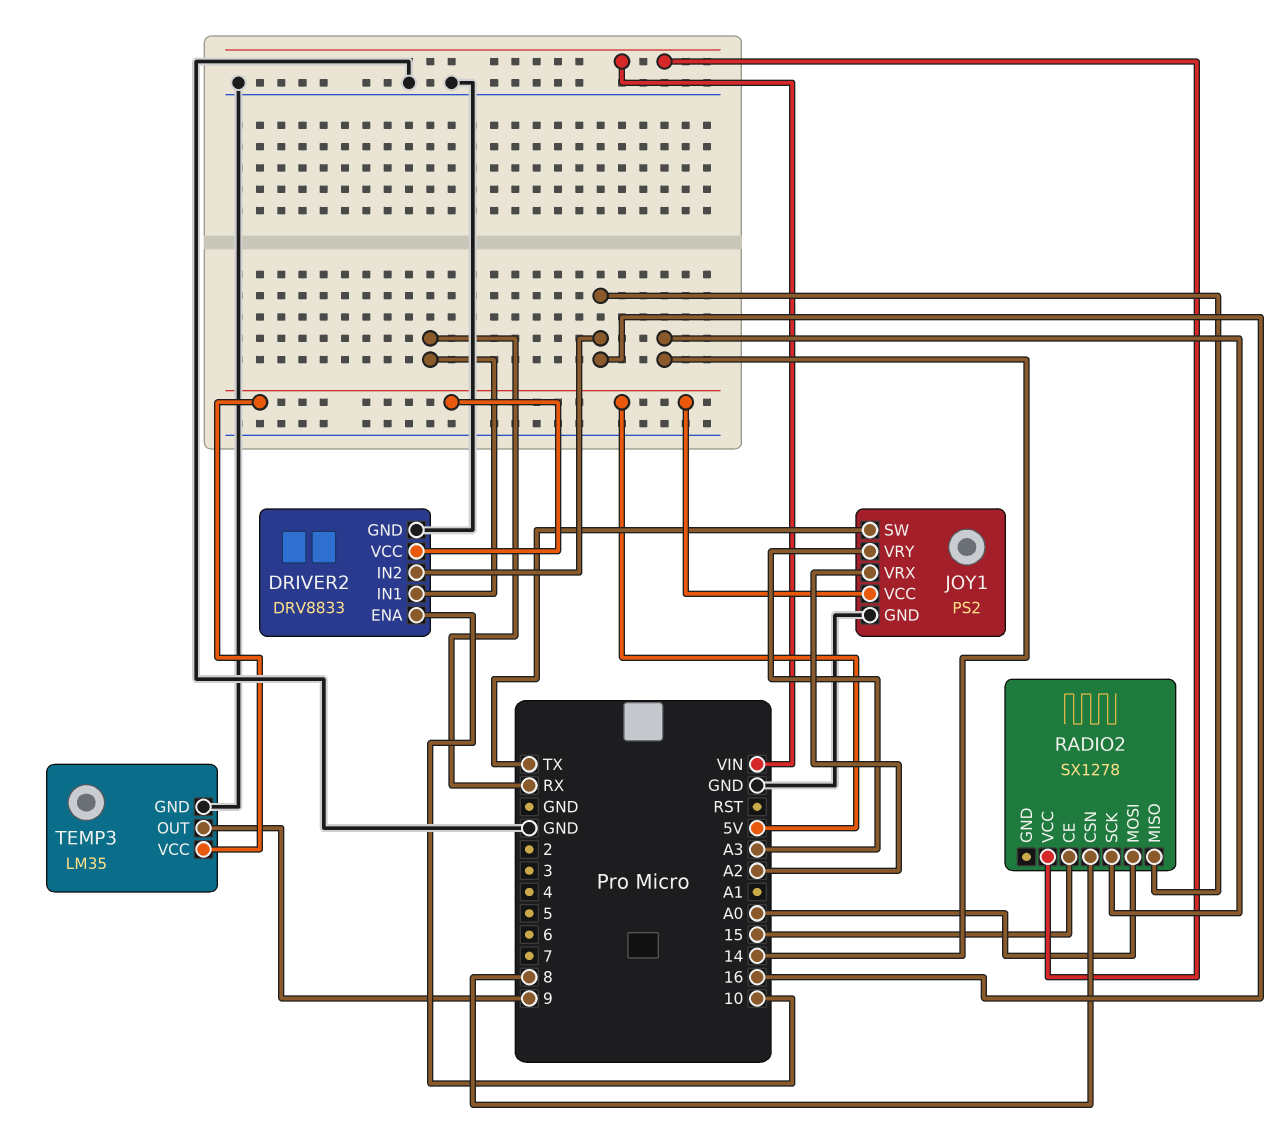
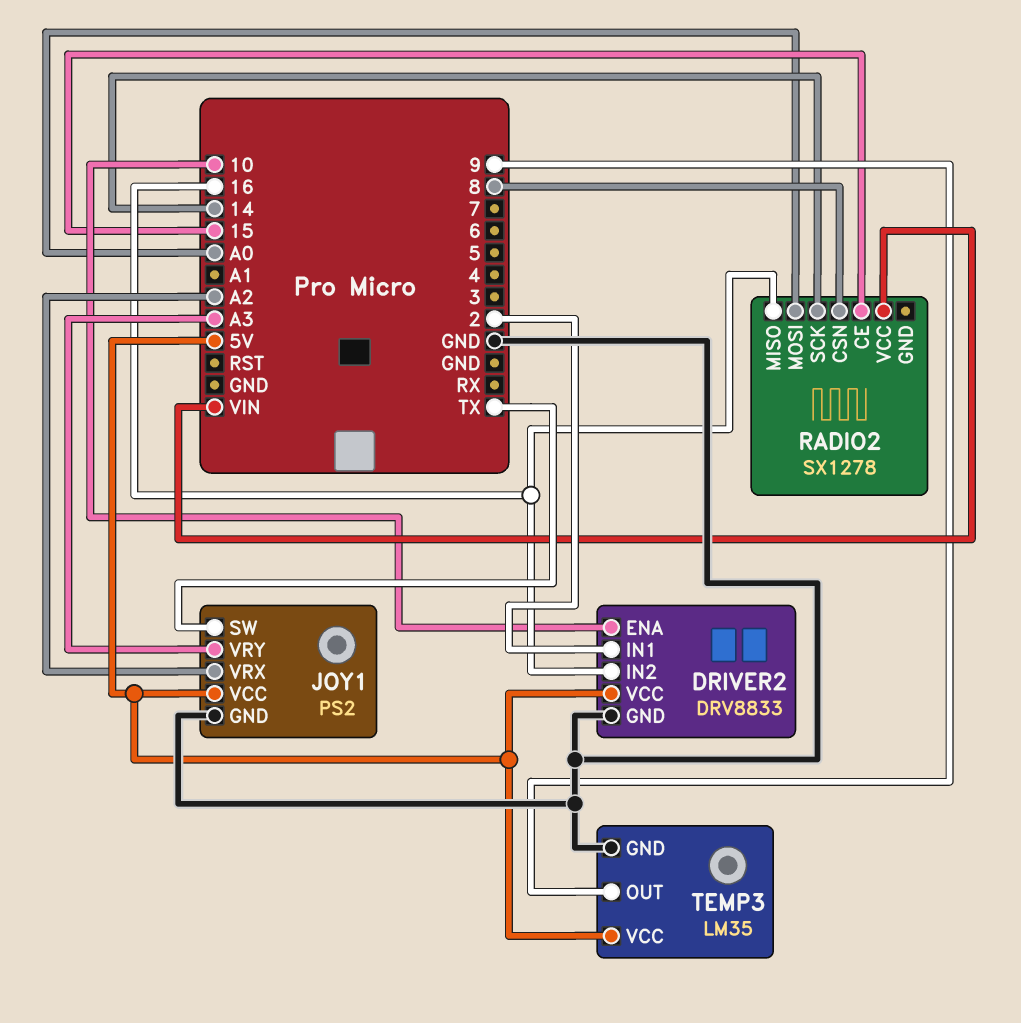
DRIVER2 pin IN1: RX -> 2

